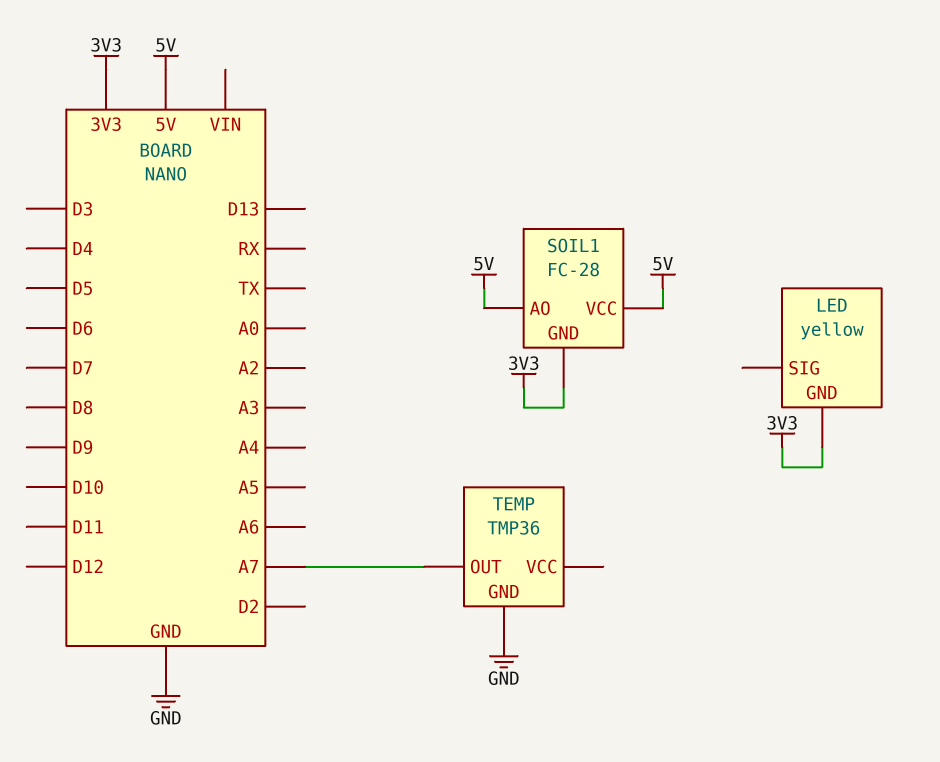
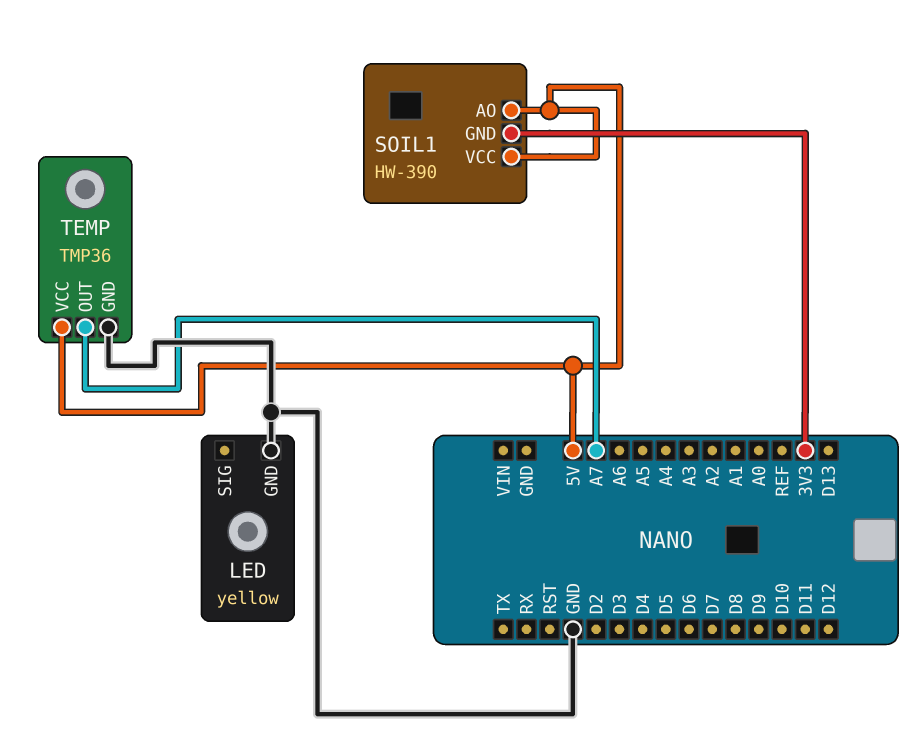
LED pin GND: 3V3 -> GND
SOIL1: FC-28 -> HW-390
TEMP pin VCC: none -> 5V

